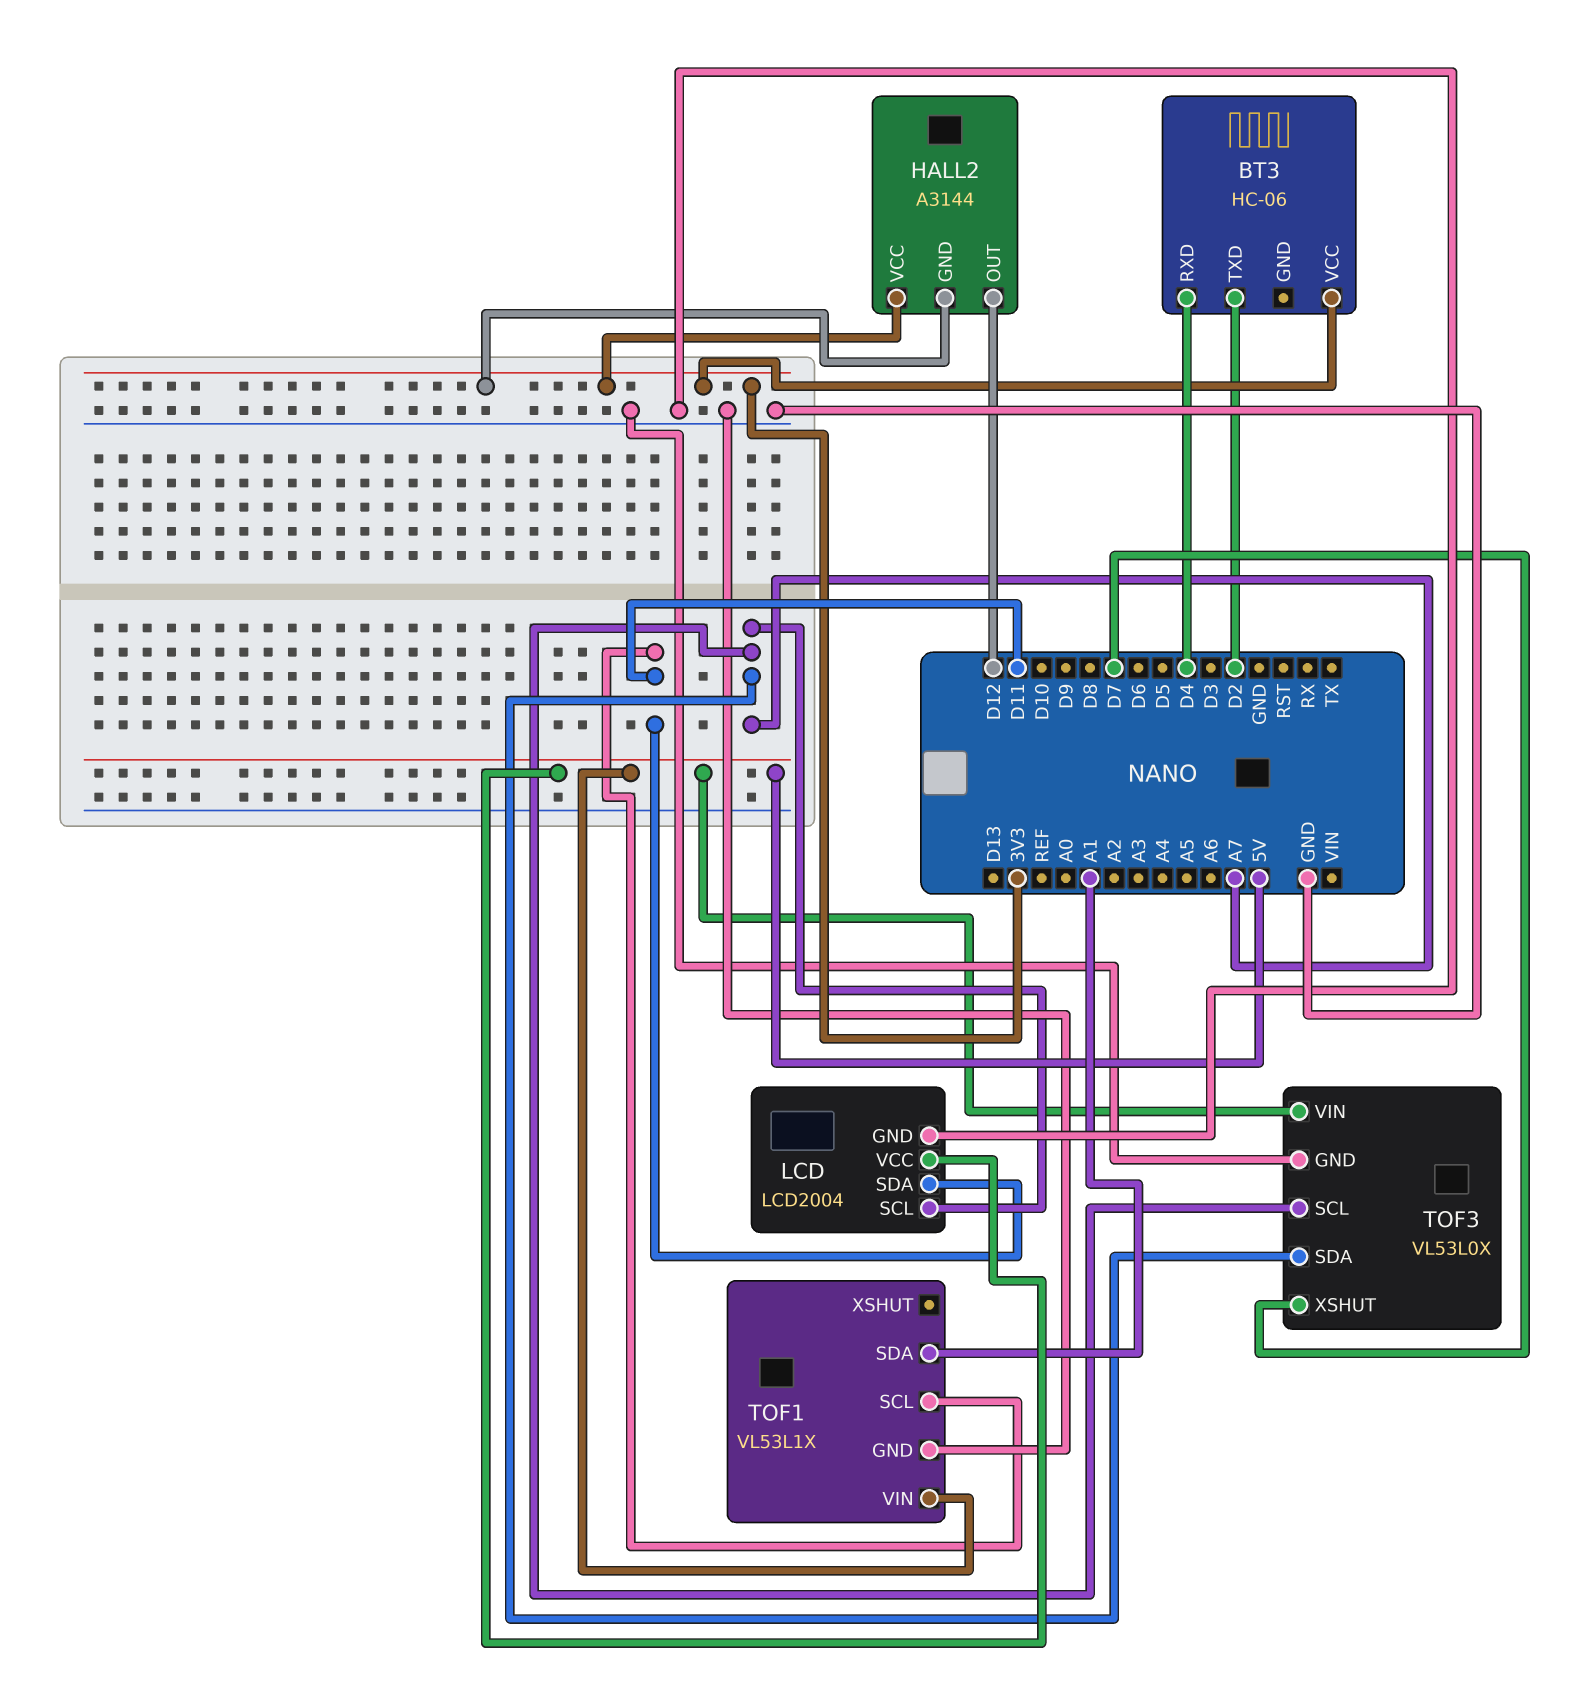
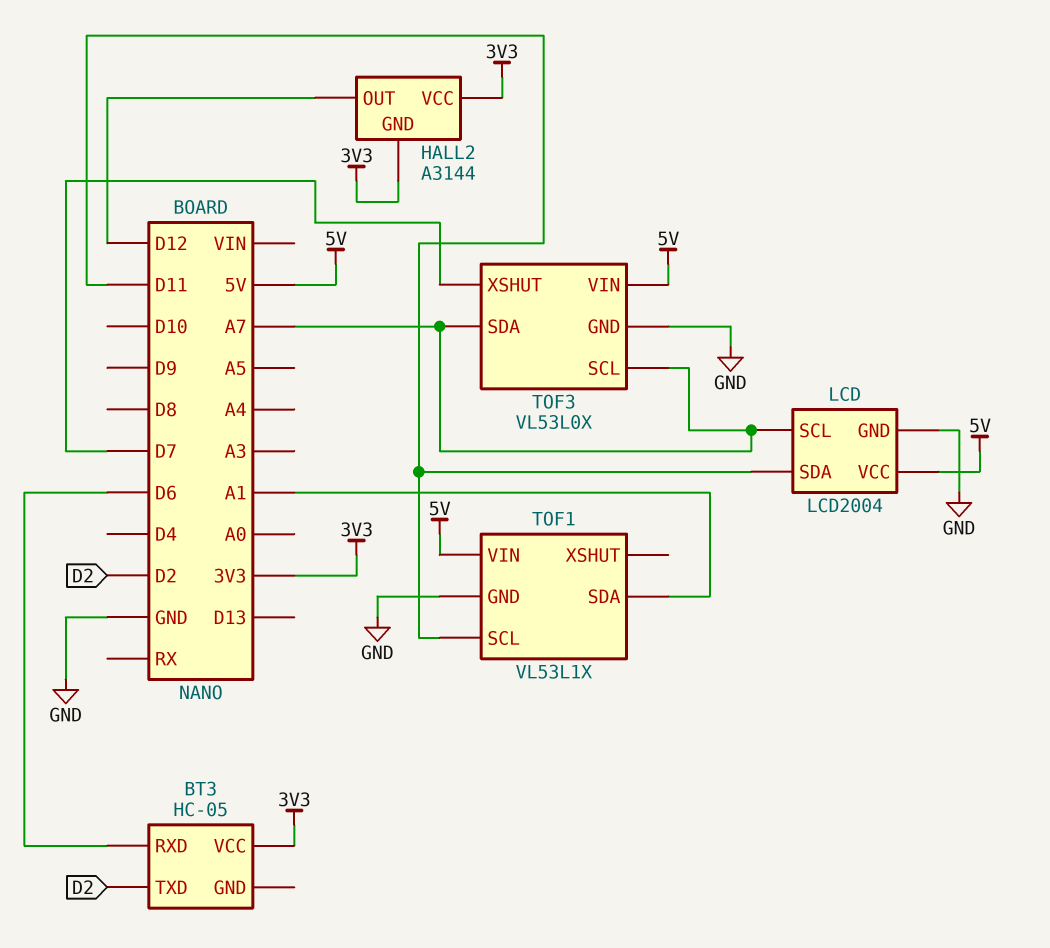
BT3: HC-06 -> HC-05
BT3 pin RXD: D4 -> D6

